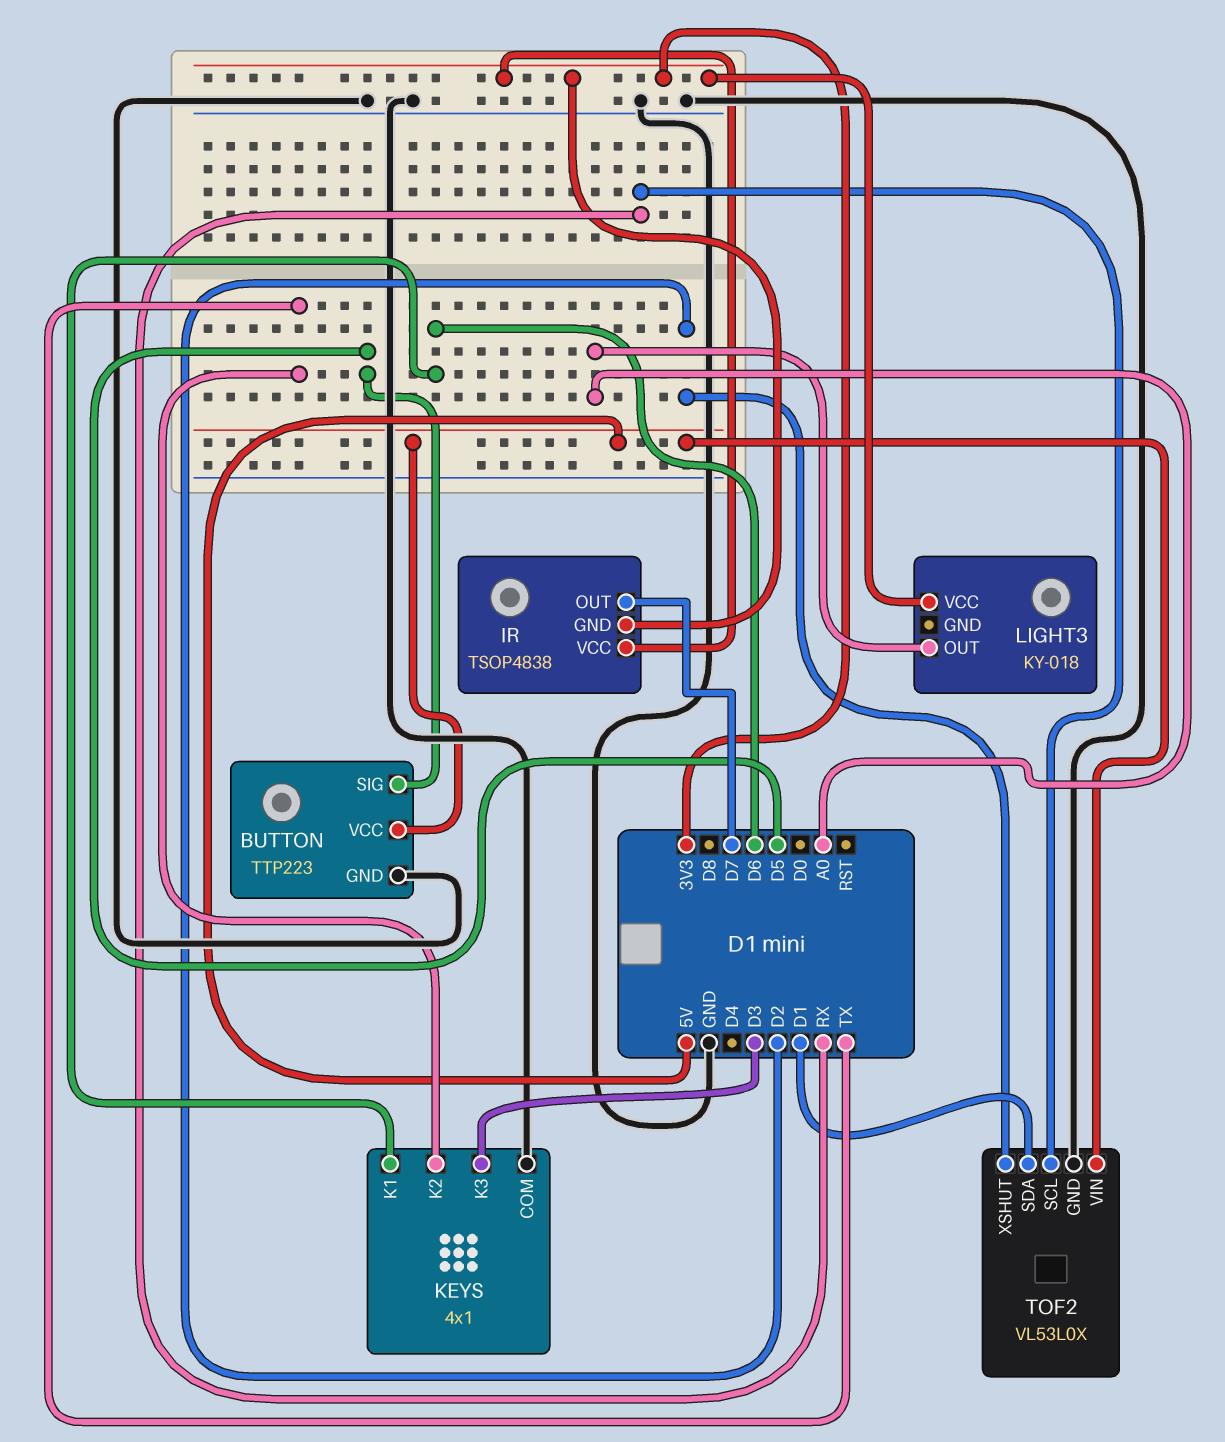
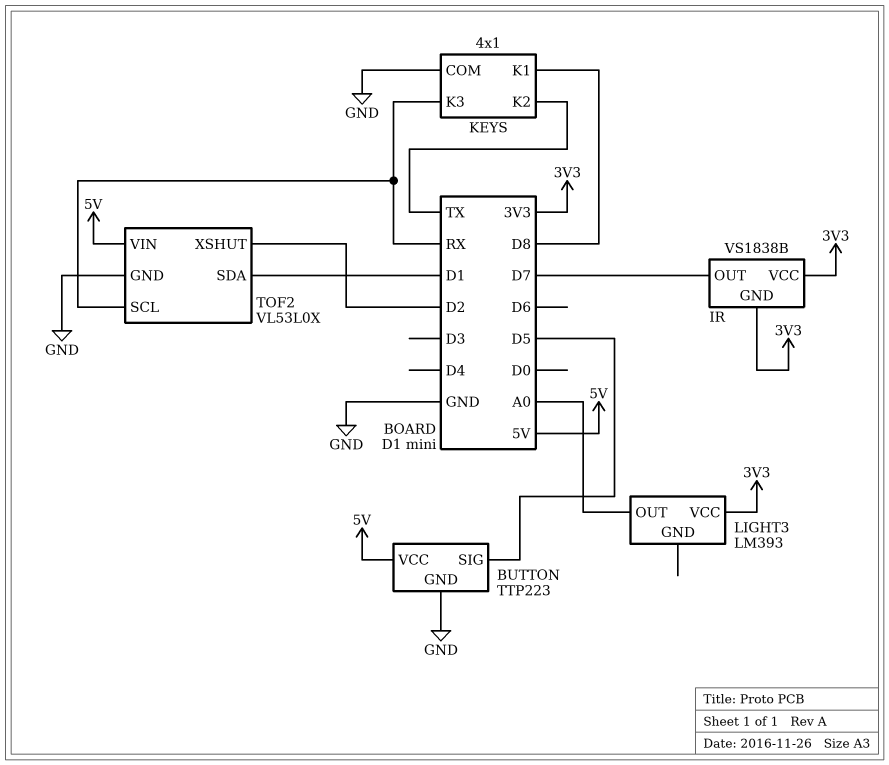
IR: TSOP4838 -> VS1838B
KEYS pin K1: D6 -> D8
KEYS pin K3: D3 -> RX
LIGHT3: KY-018 -> LM393

